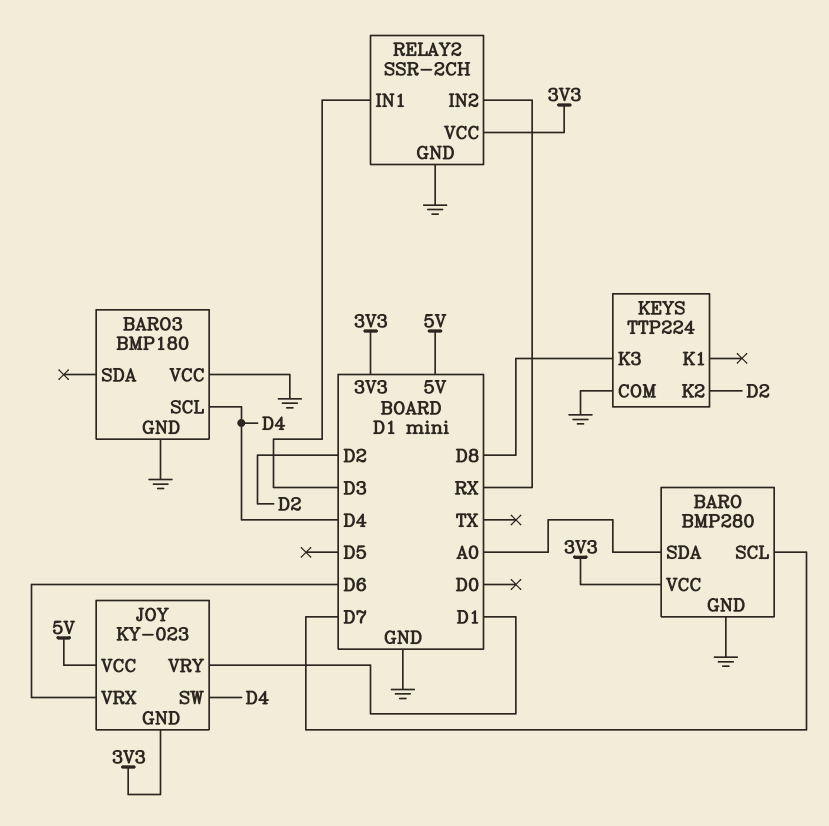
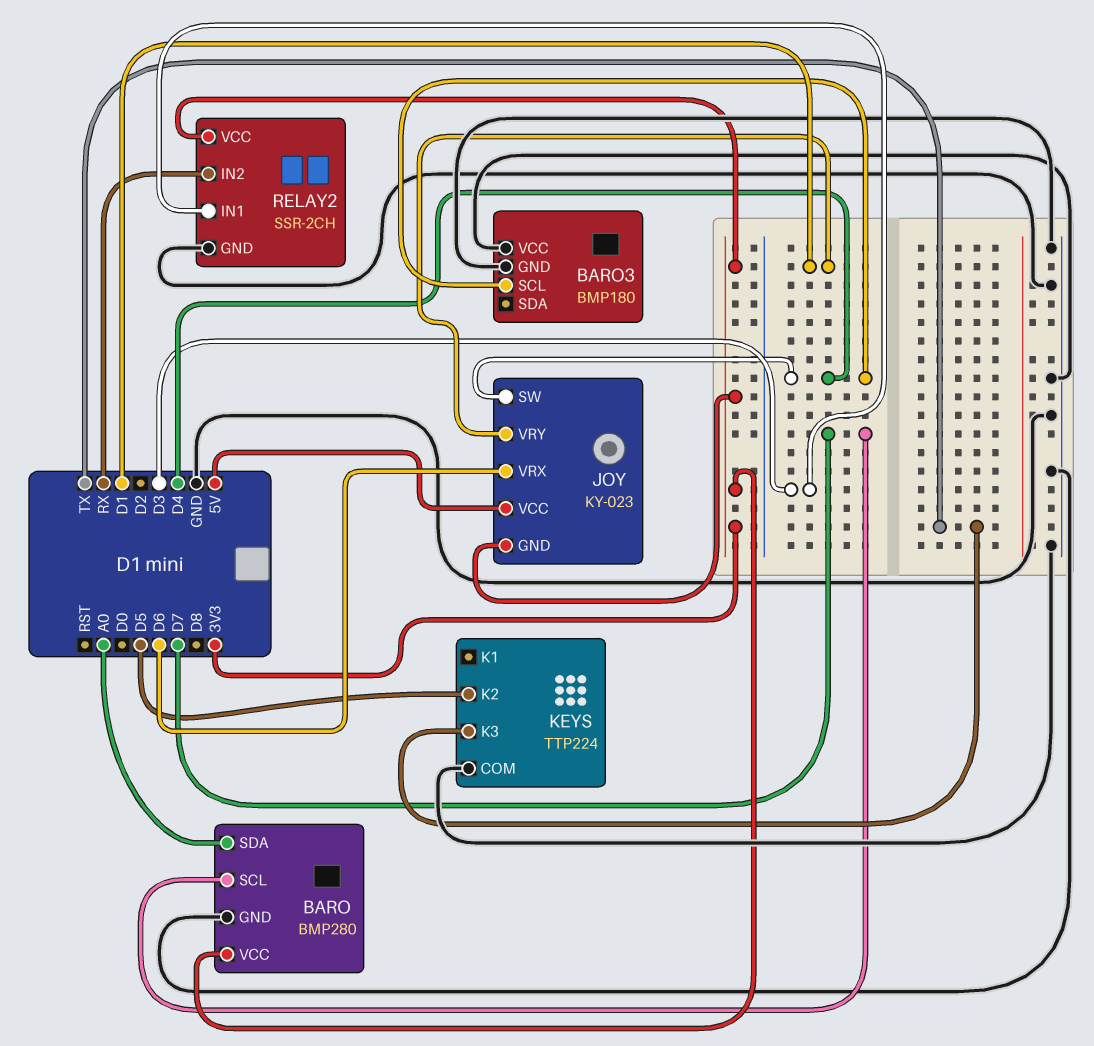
KEYS pin K2: D2 -> D5
KEYS pin K3: D8 -> TX

